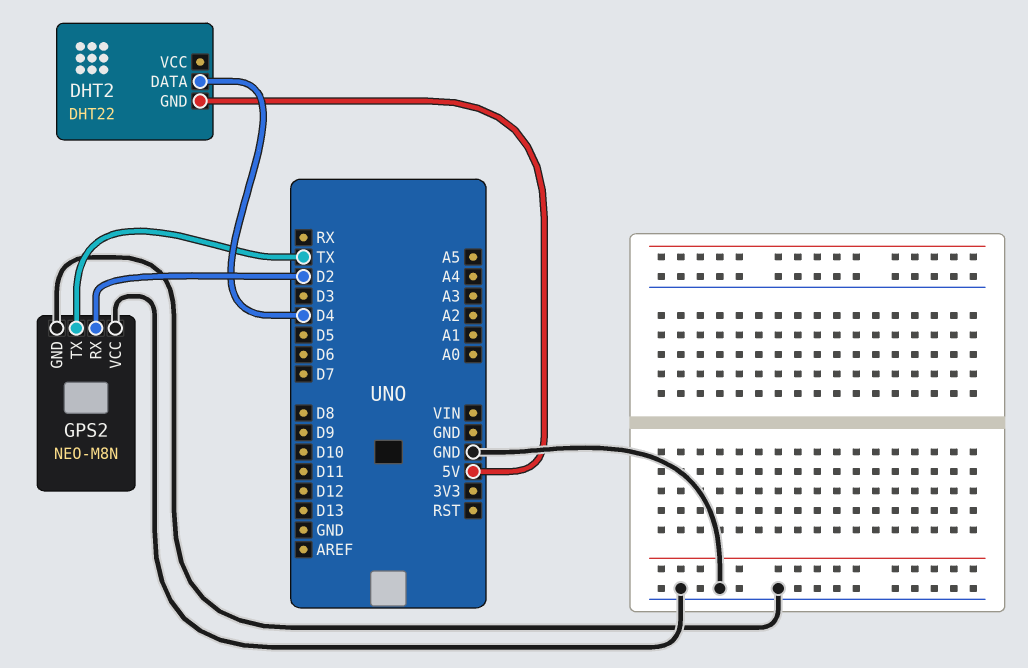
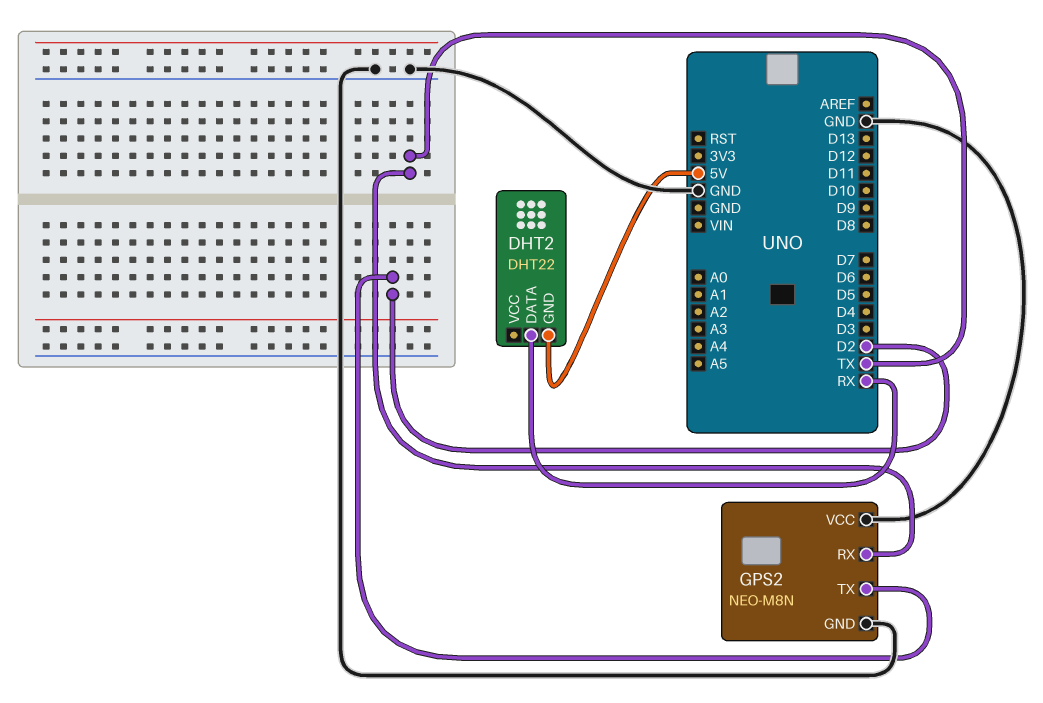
DHT2 pin DATA: D4 -> RX
GPS2 pin RX: D2 -> TX
GPS2 pin TX: TX -> D2

